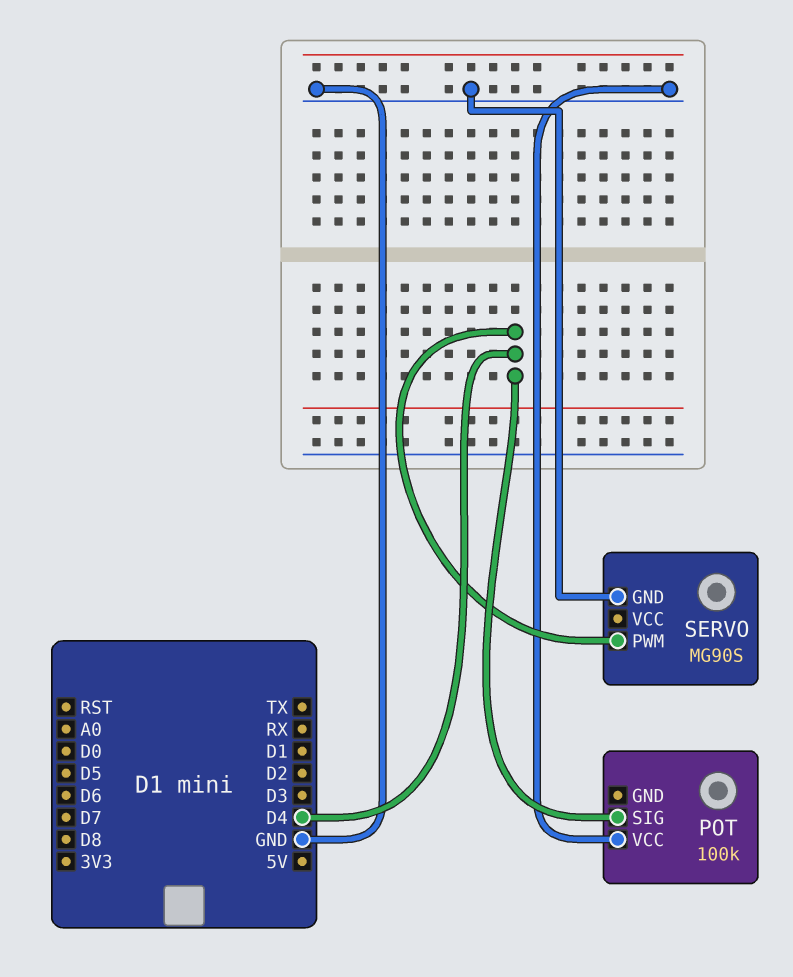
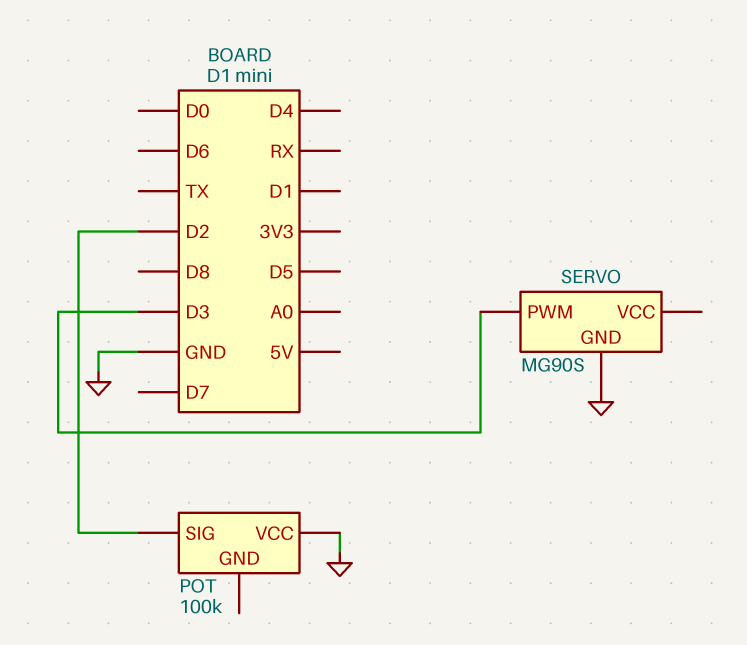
POT pin SIG: D4 -> D2
SERVO pin PWM: D4 -> D3

